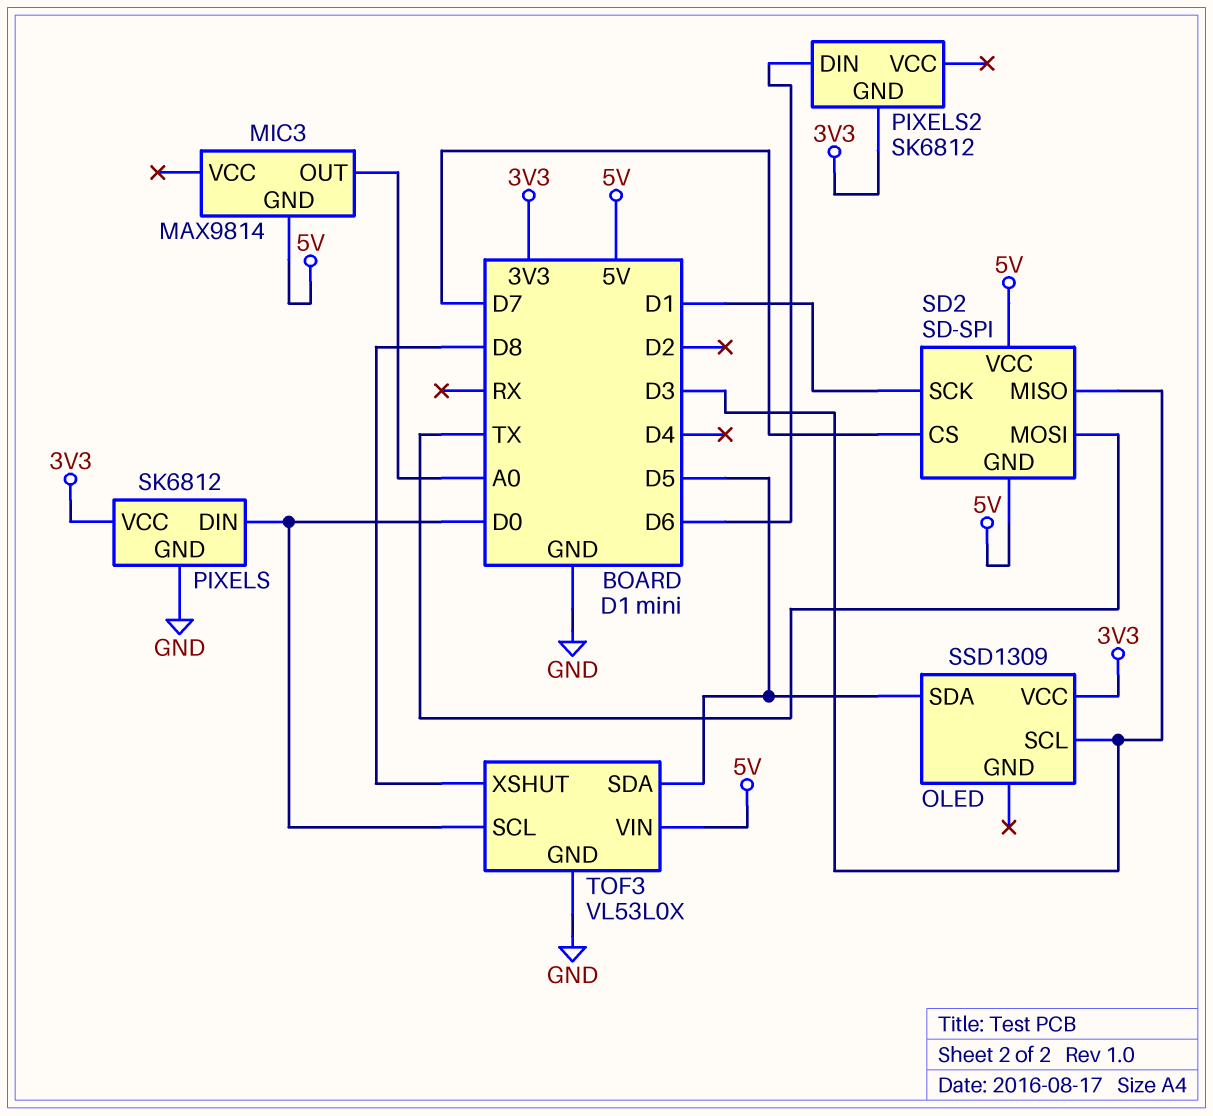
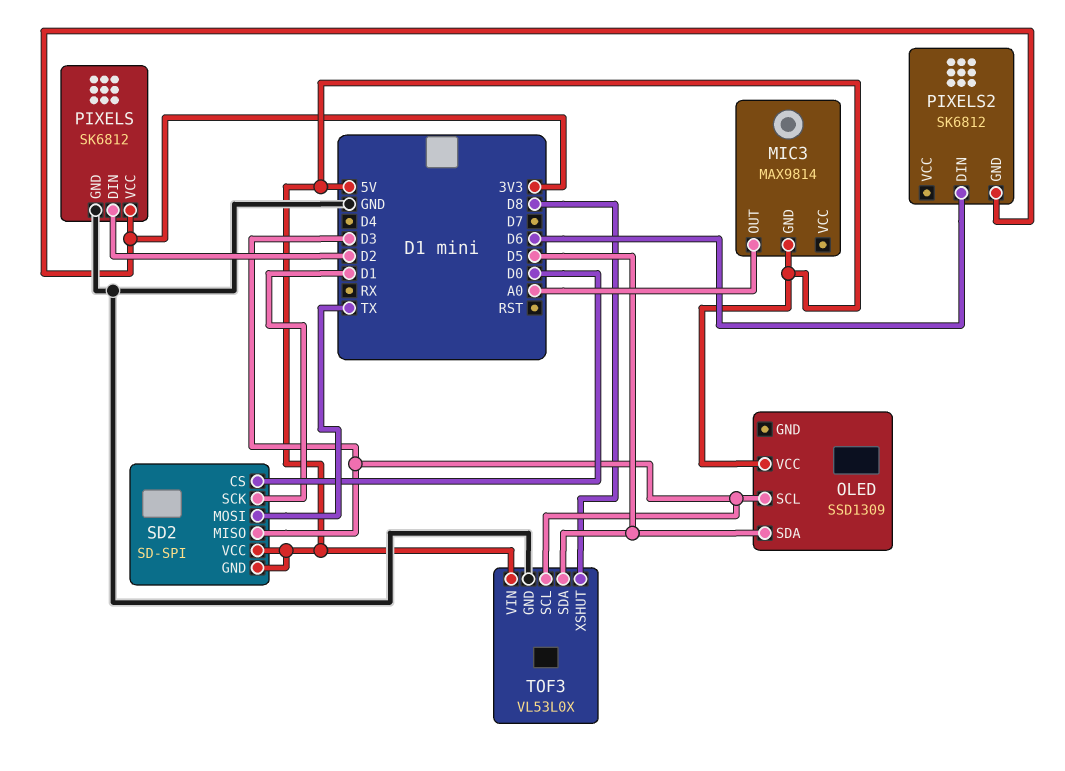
OLED pin VCC: 3V3 -> 5V
PIXELS pin DIN: D0 -> D2
SD2 pin CS: D7 -> D0
TOF3 pin SCL: D0 -> D3

